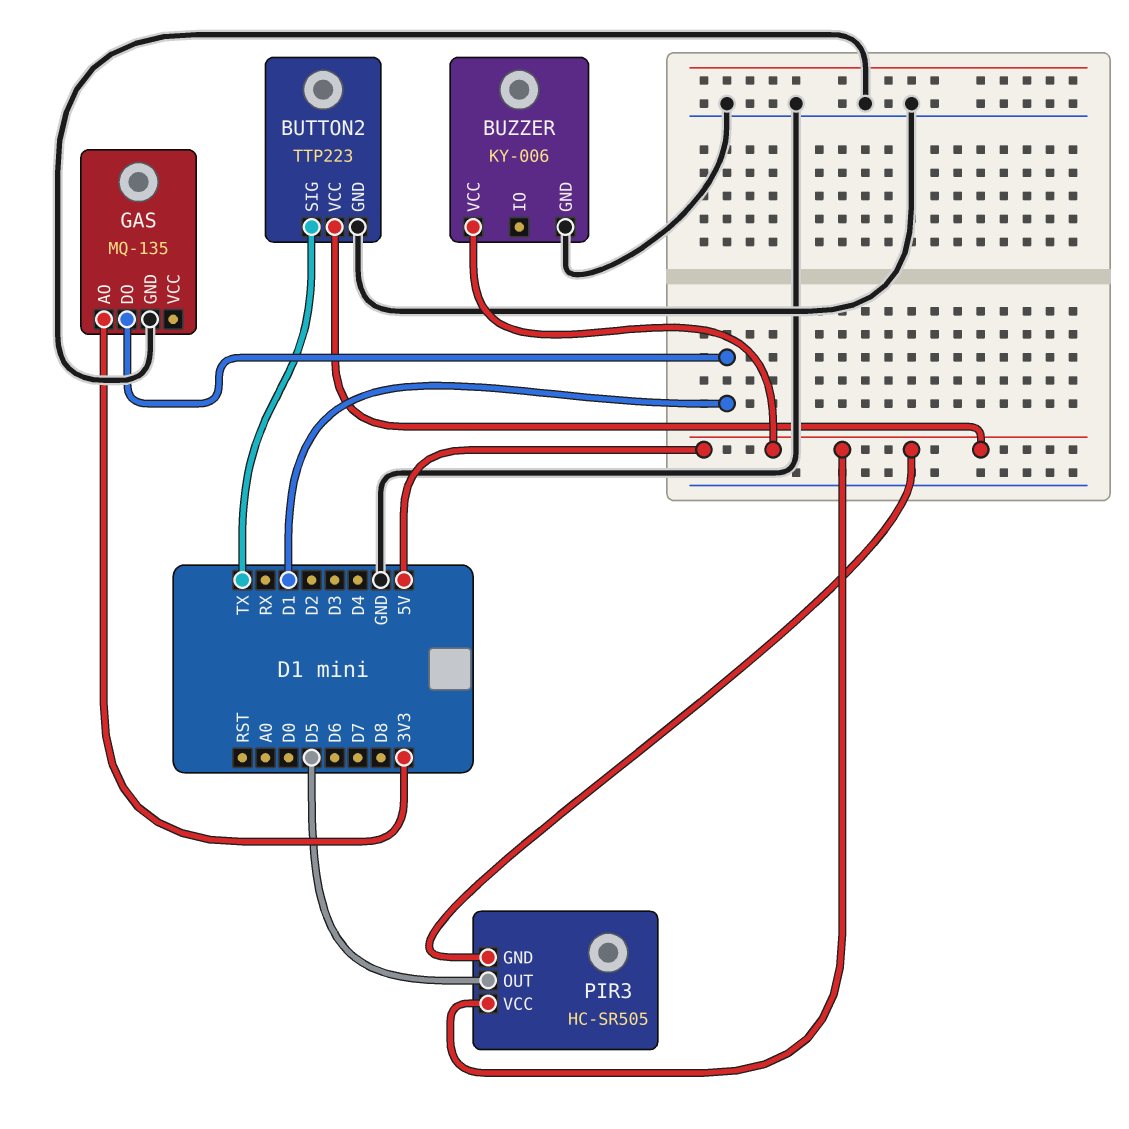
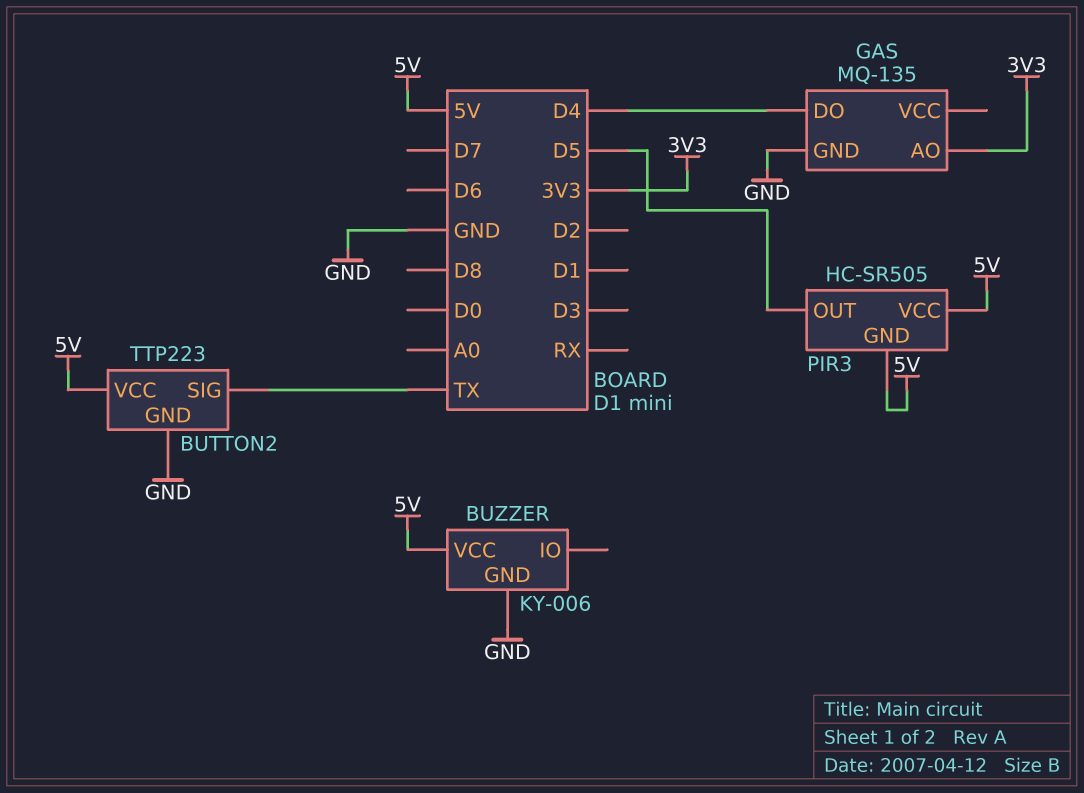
GAS pin DO: D1 -> D4

